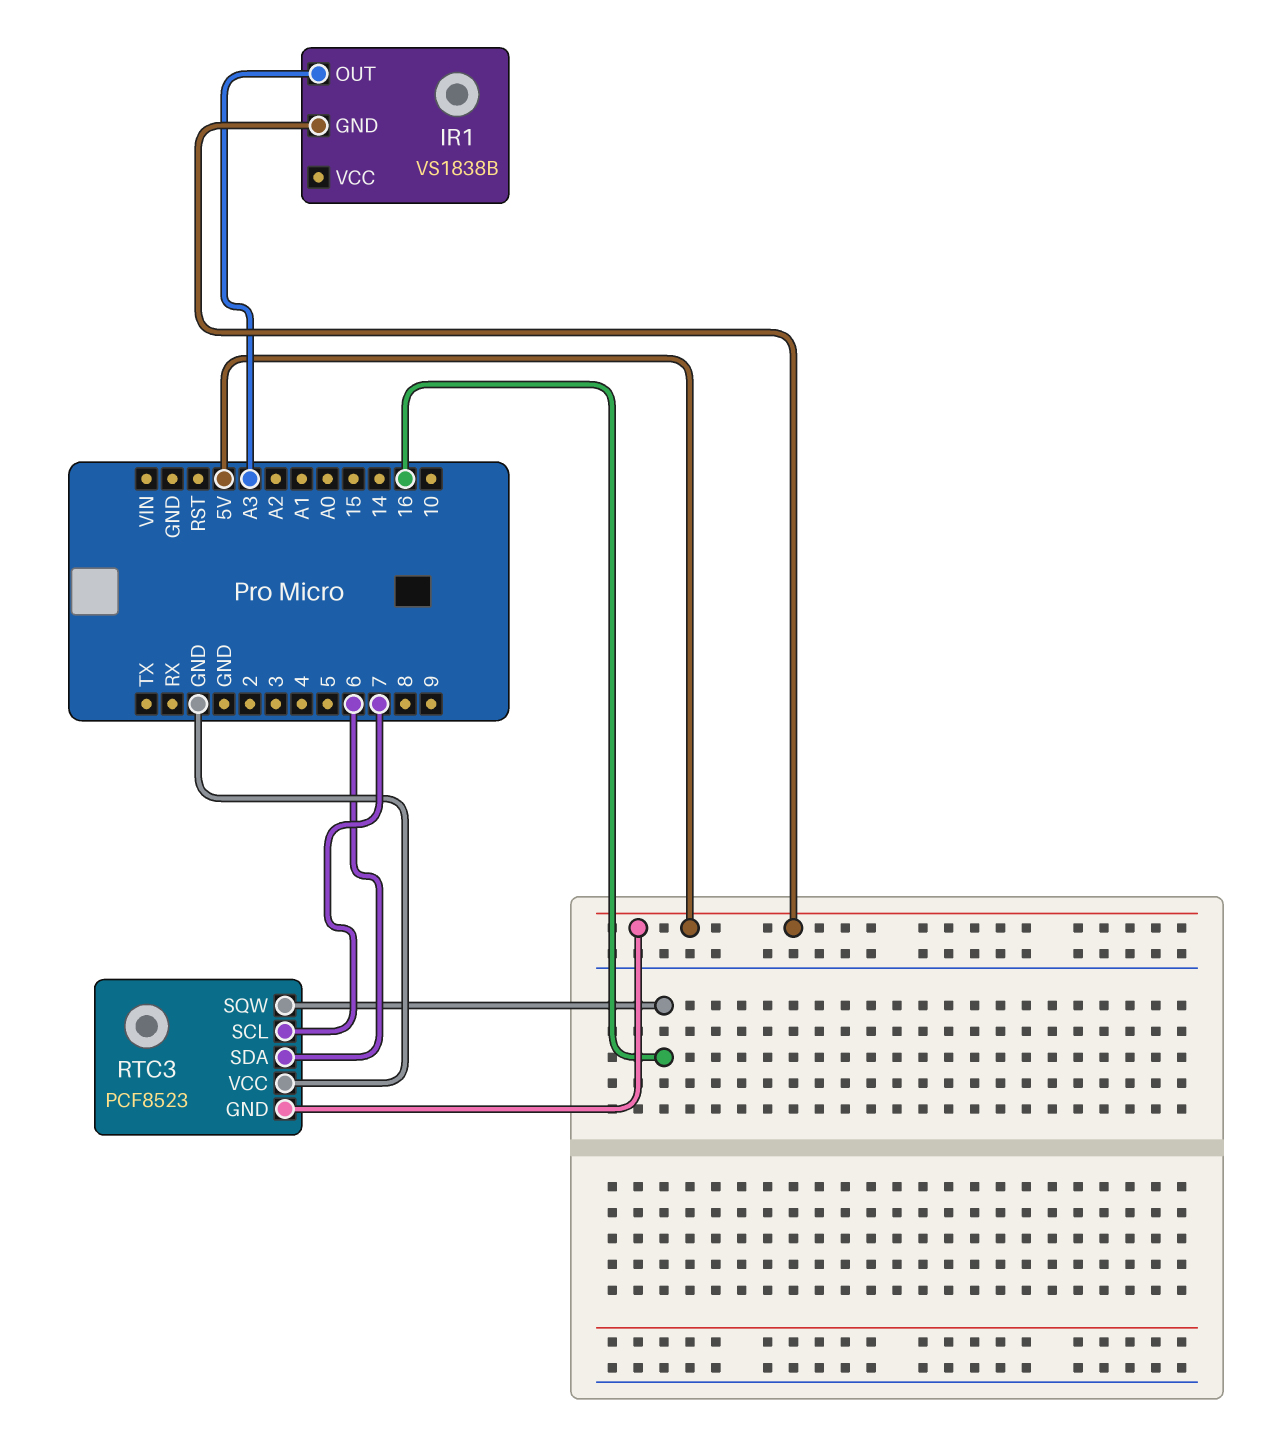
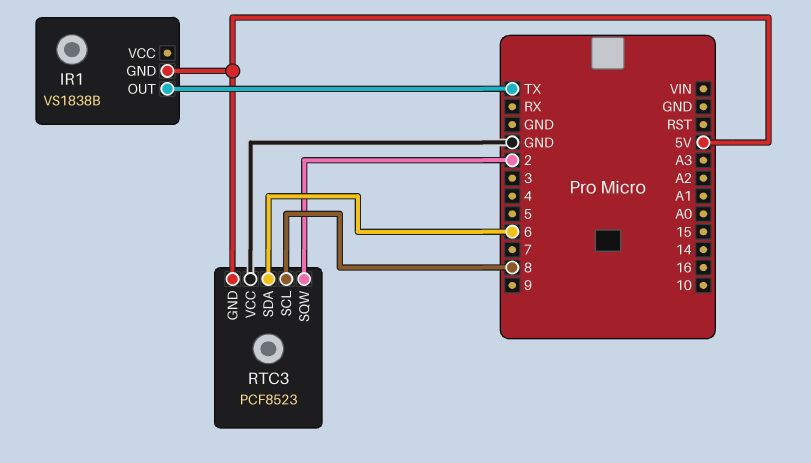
IR1 pin OUT: A3 -> TX
RTC3 pin SCL: 7 -> 8
RTC3 pin SQW: 16 -> 2

